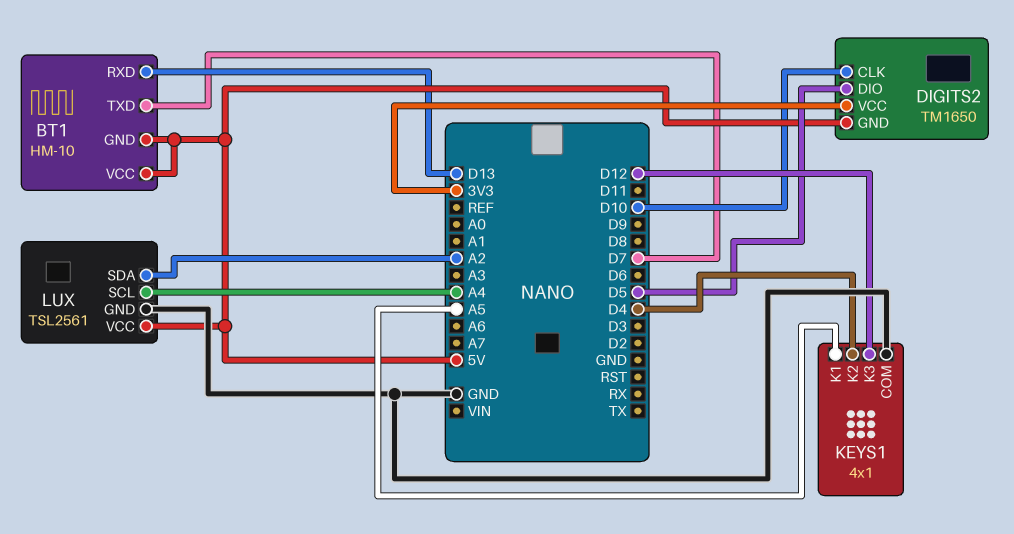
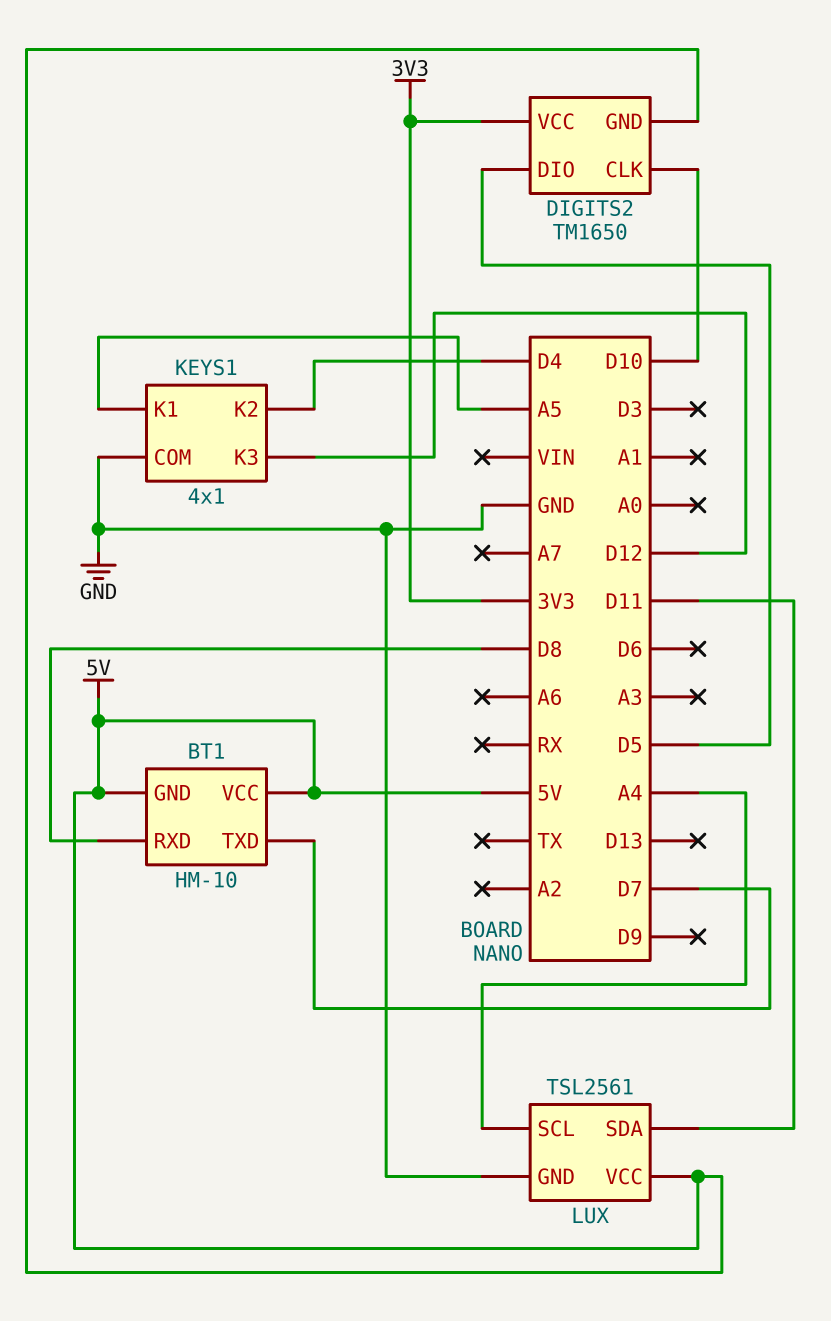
BT1 pin RXD: D13 -> D8
LUX pin SDA: A2 -> D11

